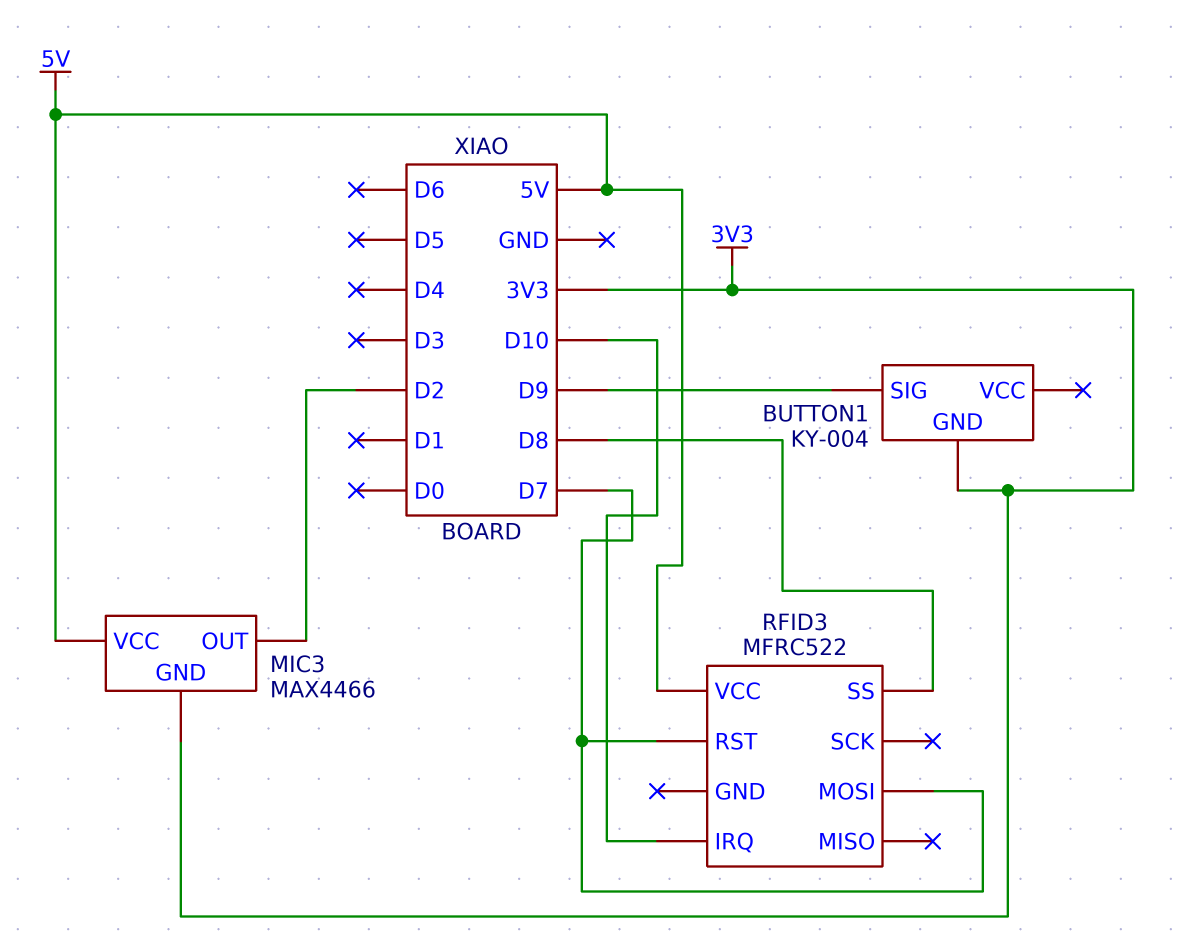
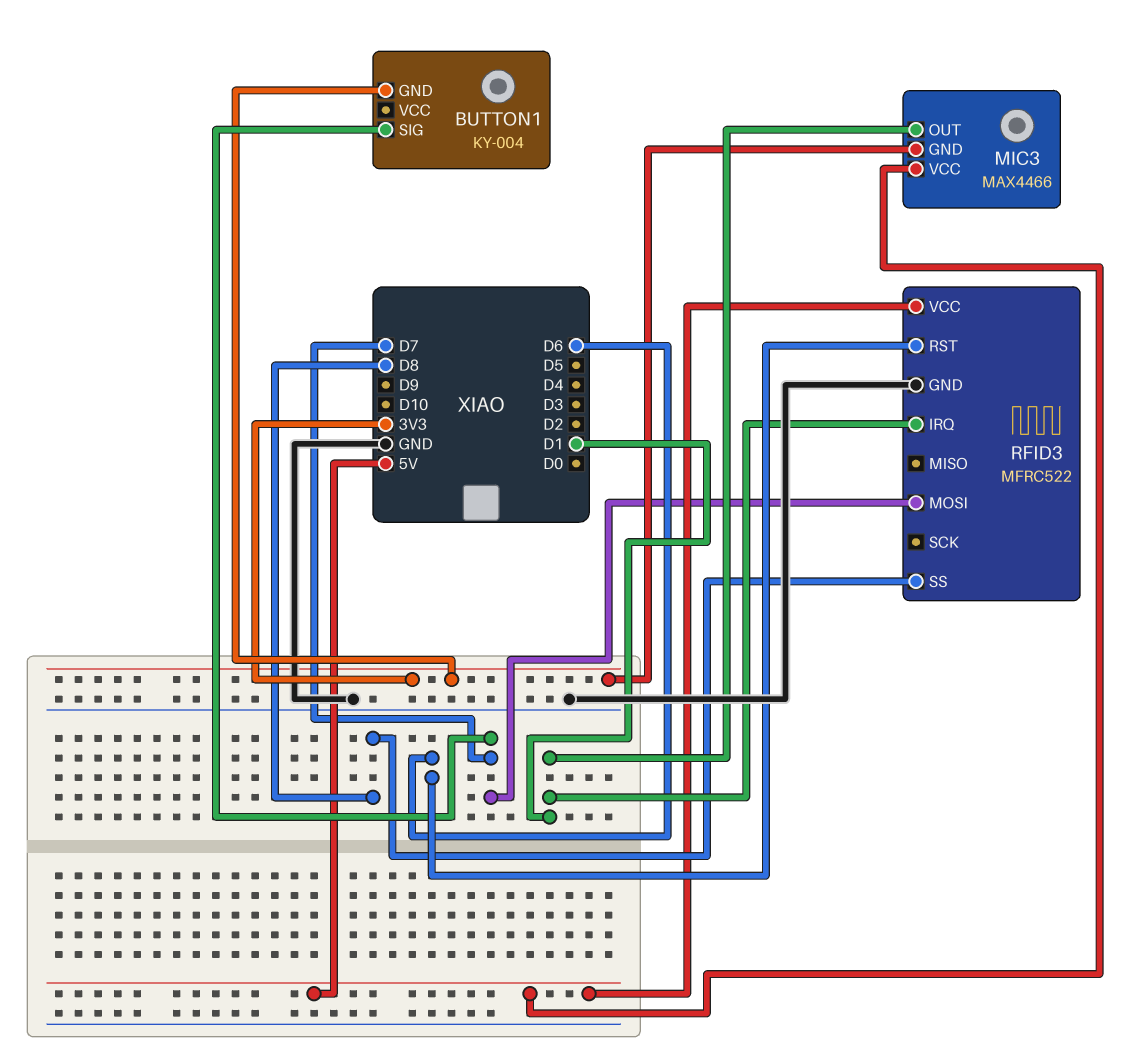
BUTTON1 pin SIG: D9 -> D7
MIC3 pin OUT: D2 -> D1
RFID3 pin GND: none -> GND
RFID3 pin IRQ: D10 -> D1
RFID3 pin RST: D7 -> D6

